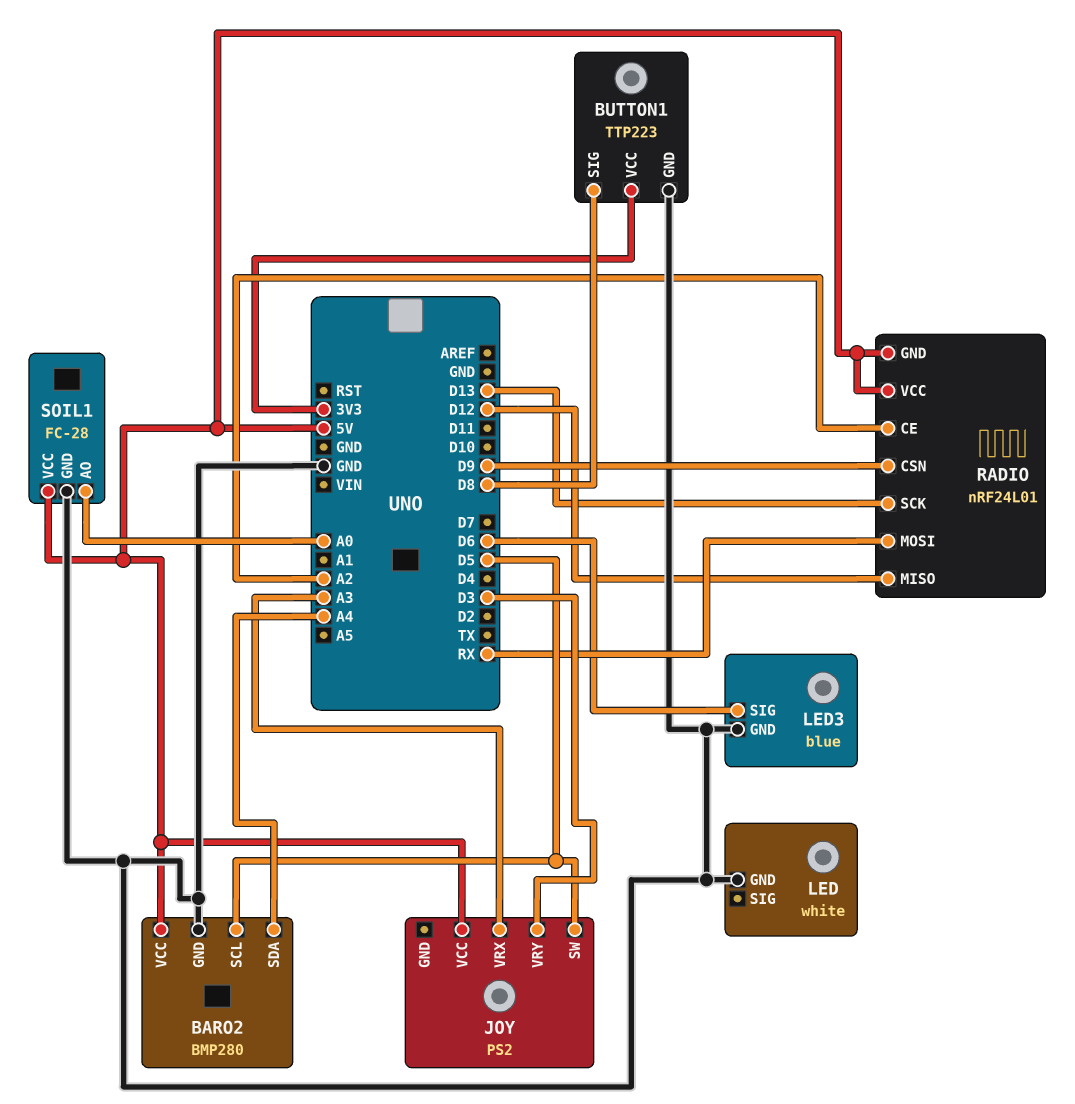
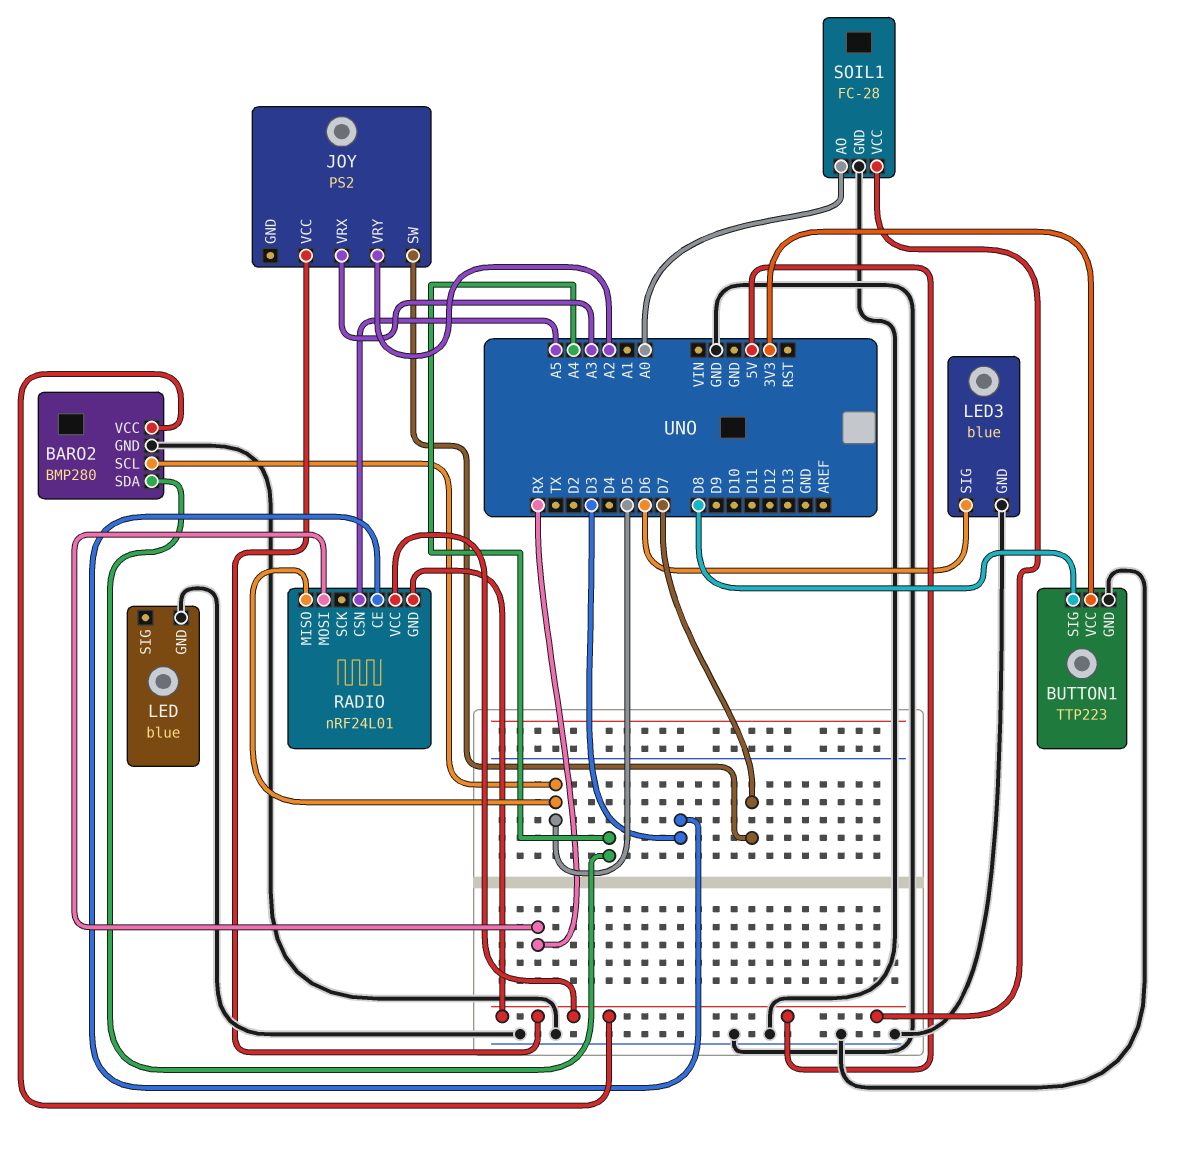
JOY pin SW: D5 -> D7
JOY pin VRY: D3 -> A2
LED: white -> blue
RADIO pin CE: A2 -> D3
RADIO pin CSN: D9 -> A5
RADIO pin MISO: D12 -> D5
RADIO pin SCK: D13 -> none

